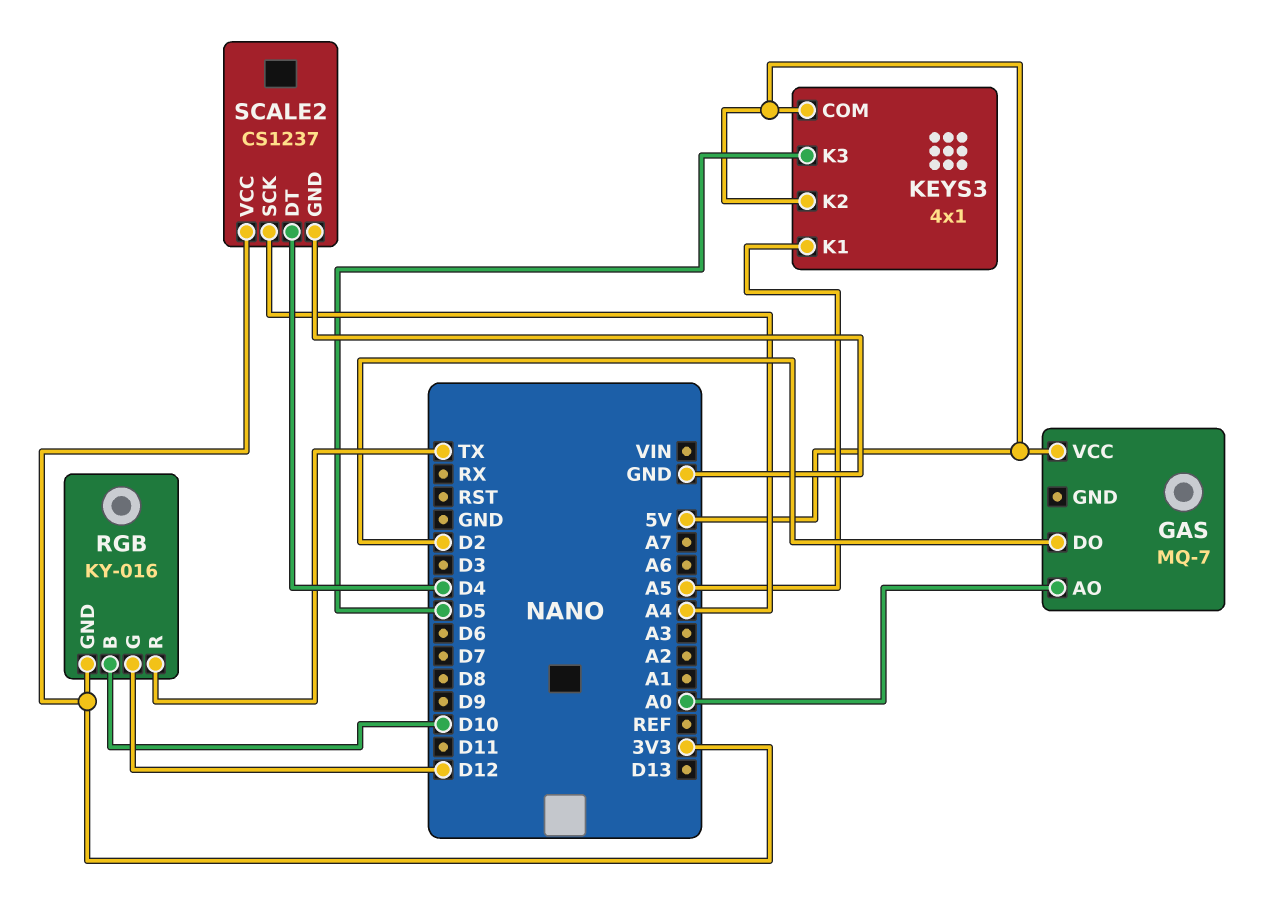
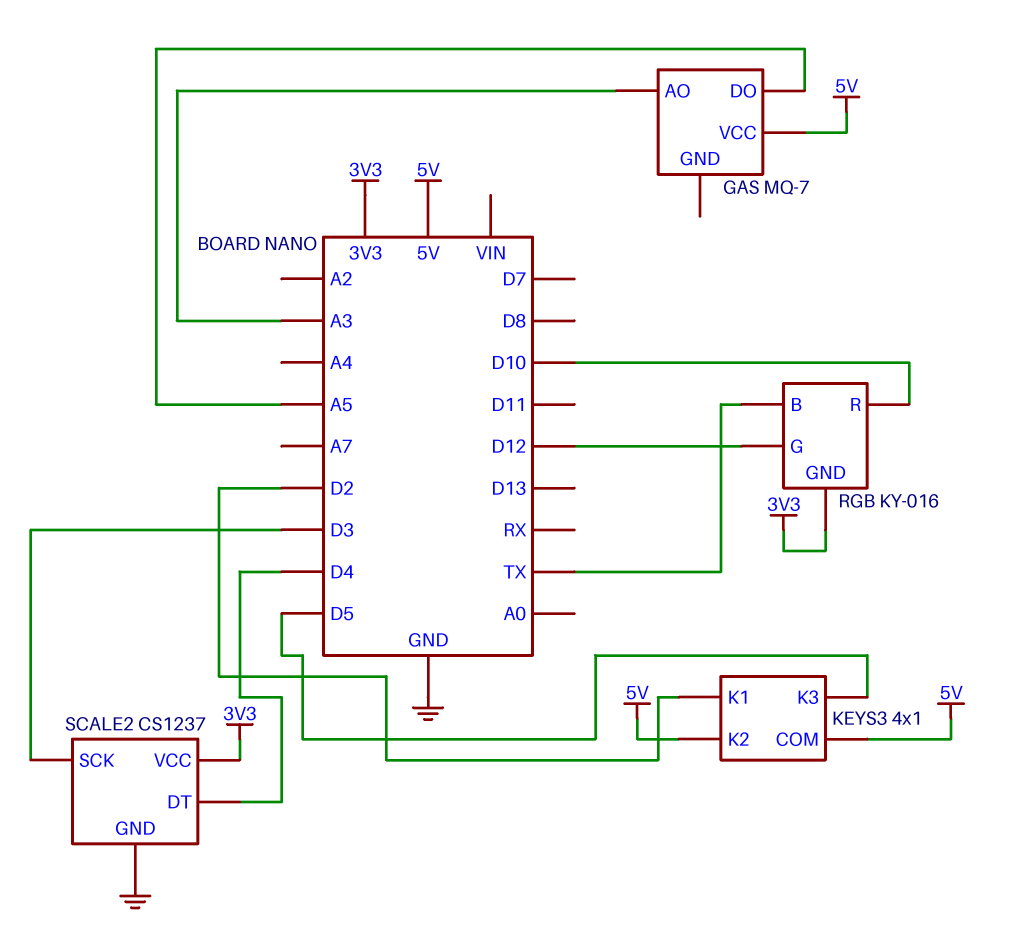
GAS pin AO: A0 -> A3
GAS pin DO: D2 -> A5
KEYS3 pin K1: A5 -> D2
RGB pin B: D10 -> TX
RGB pin R: TX -> D10
SCALE2 pin SCK: A4 -> D3

